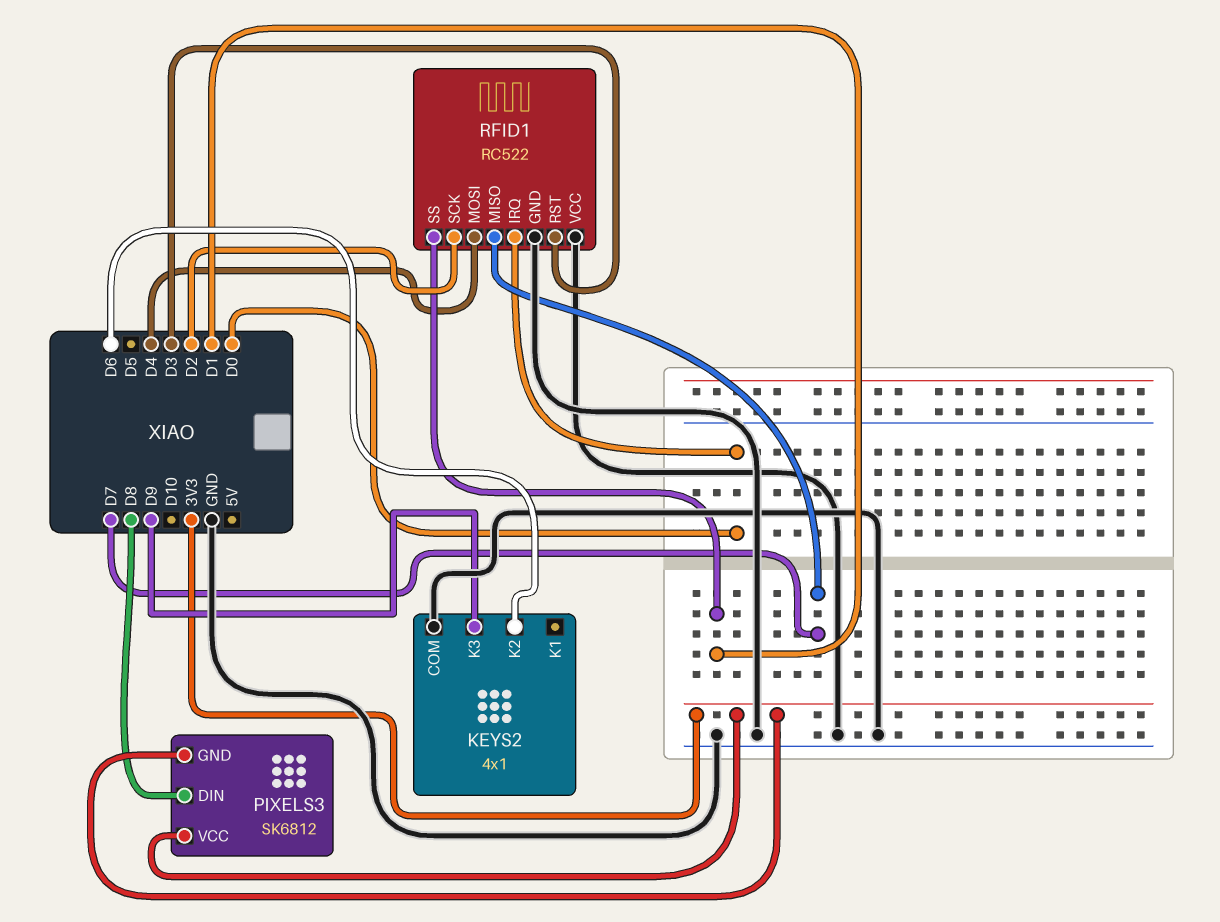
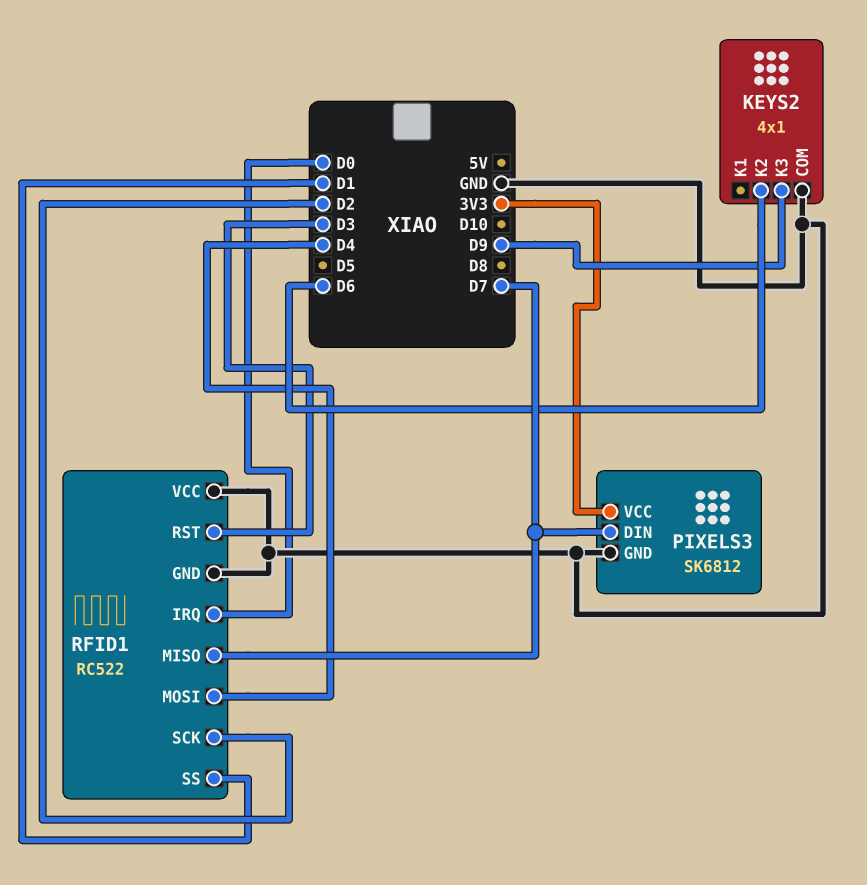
PIXELS3 pin DIN: D8 -> D7
PIXELS3 pin GND: 3V3 -> GND

